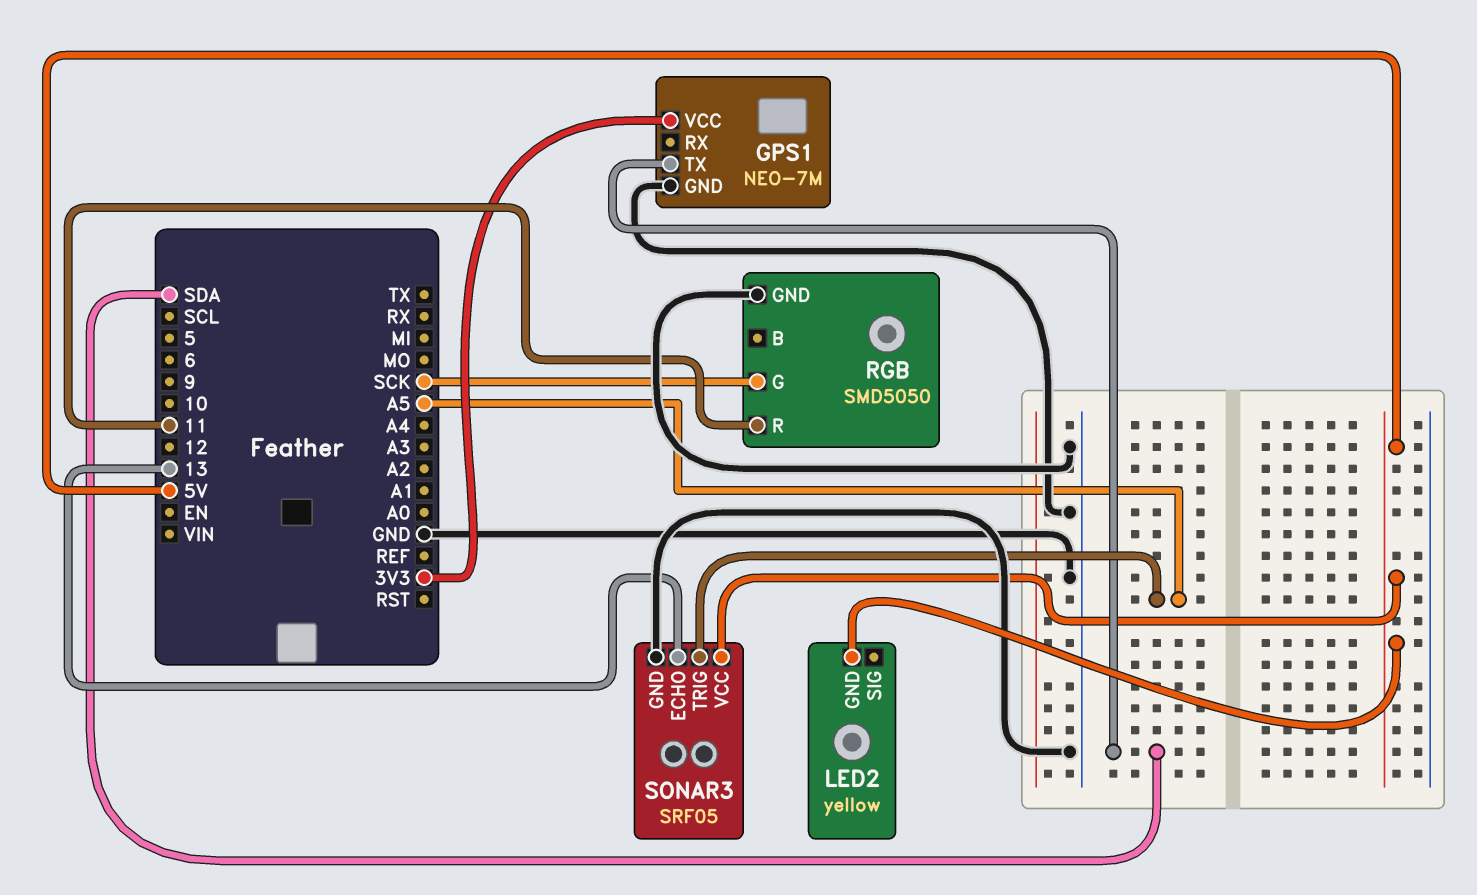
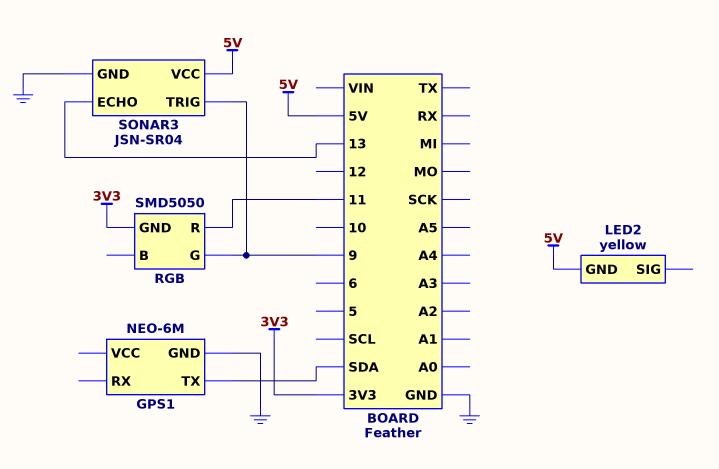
GPS1: NEO-7M -> NEO-6M
GPS1 pin VCC: 3V3 -> none
RGB pin G: SCK -> 9
RGB pin GND: GND -> 3V3
SONAR3: SRF05 -> JSN-SR04
SONAR3 pin TRIG: A5 -> 9

